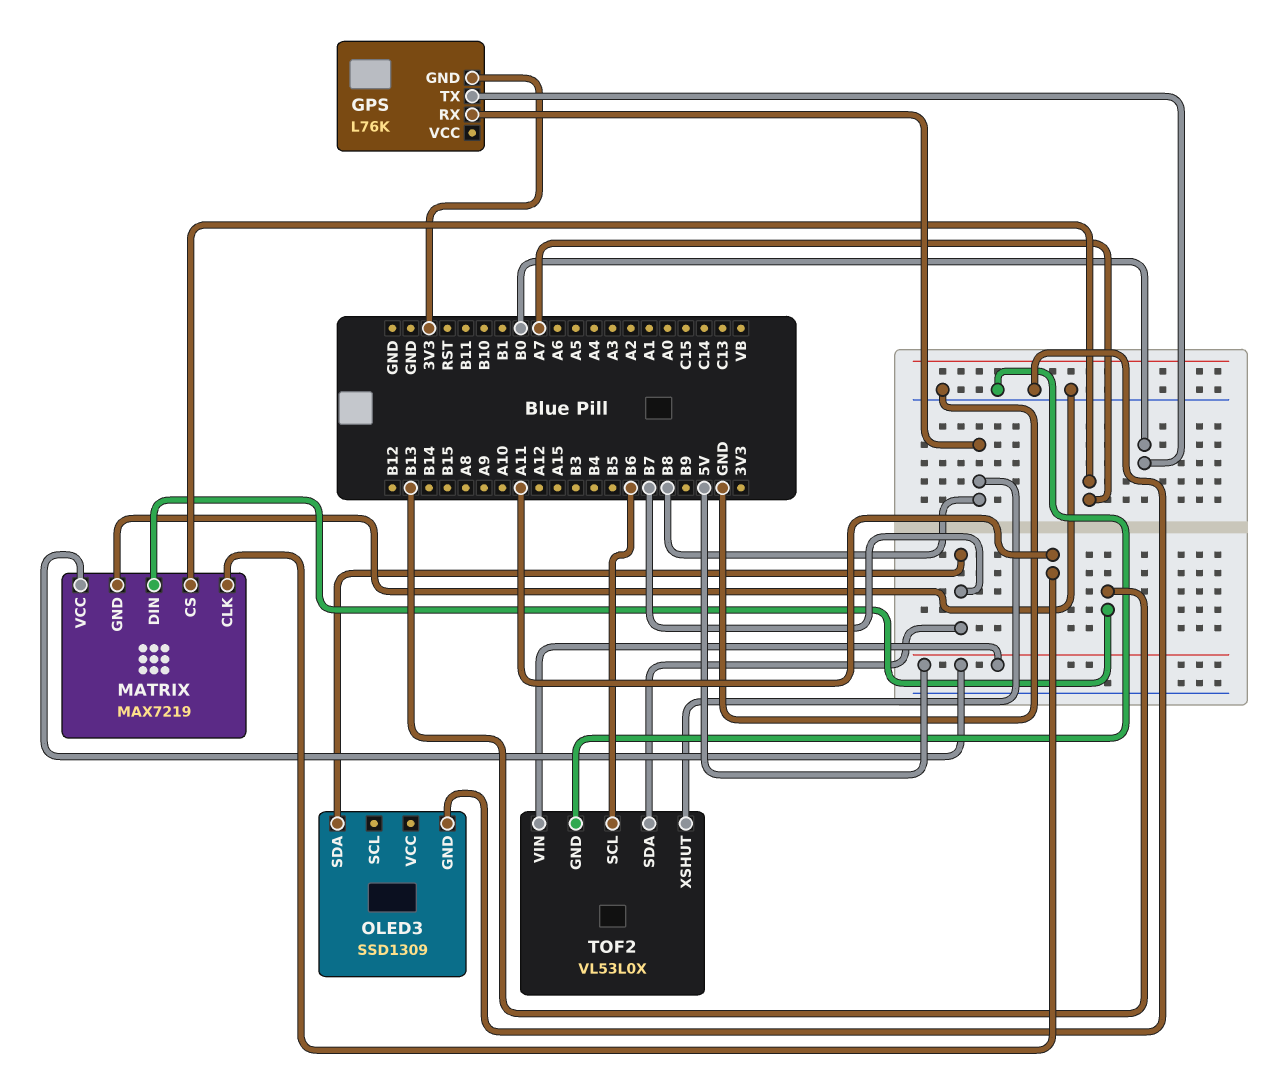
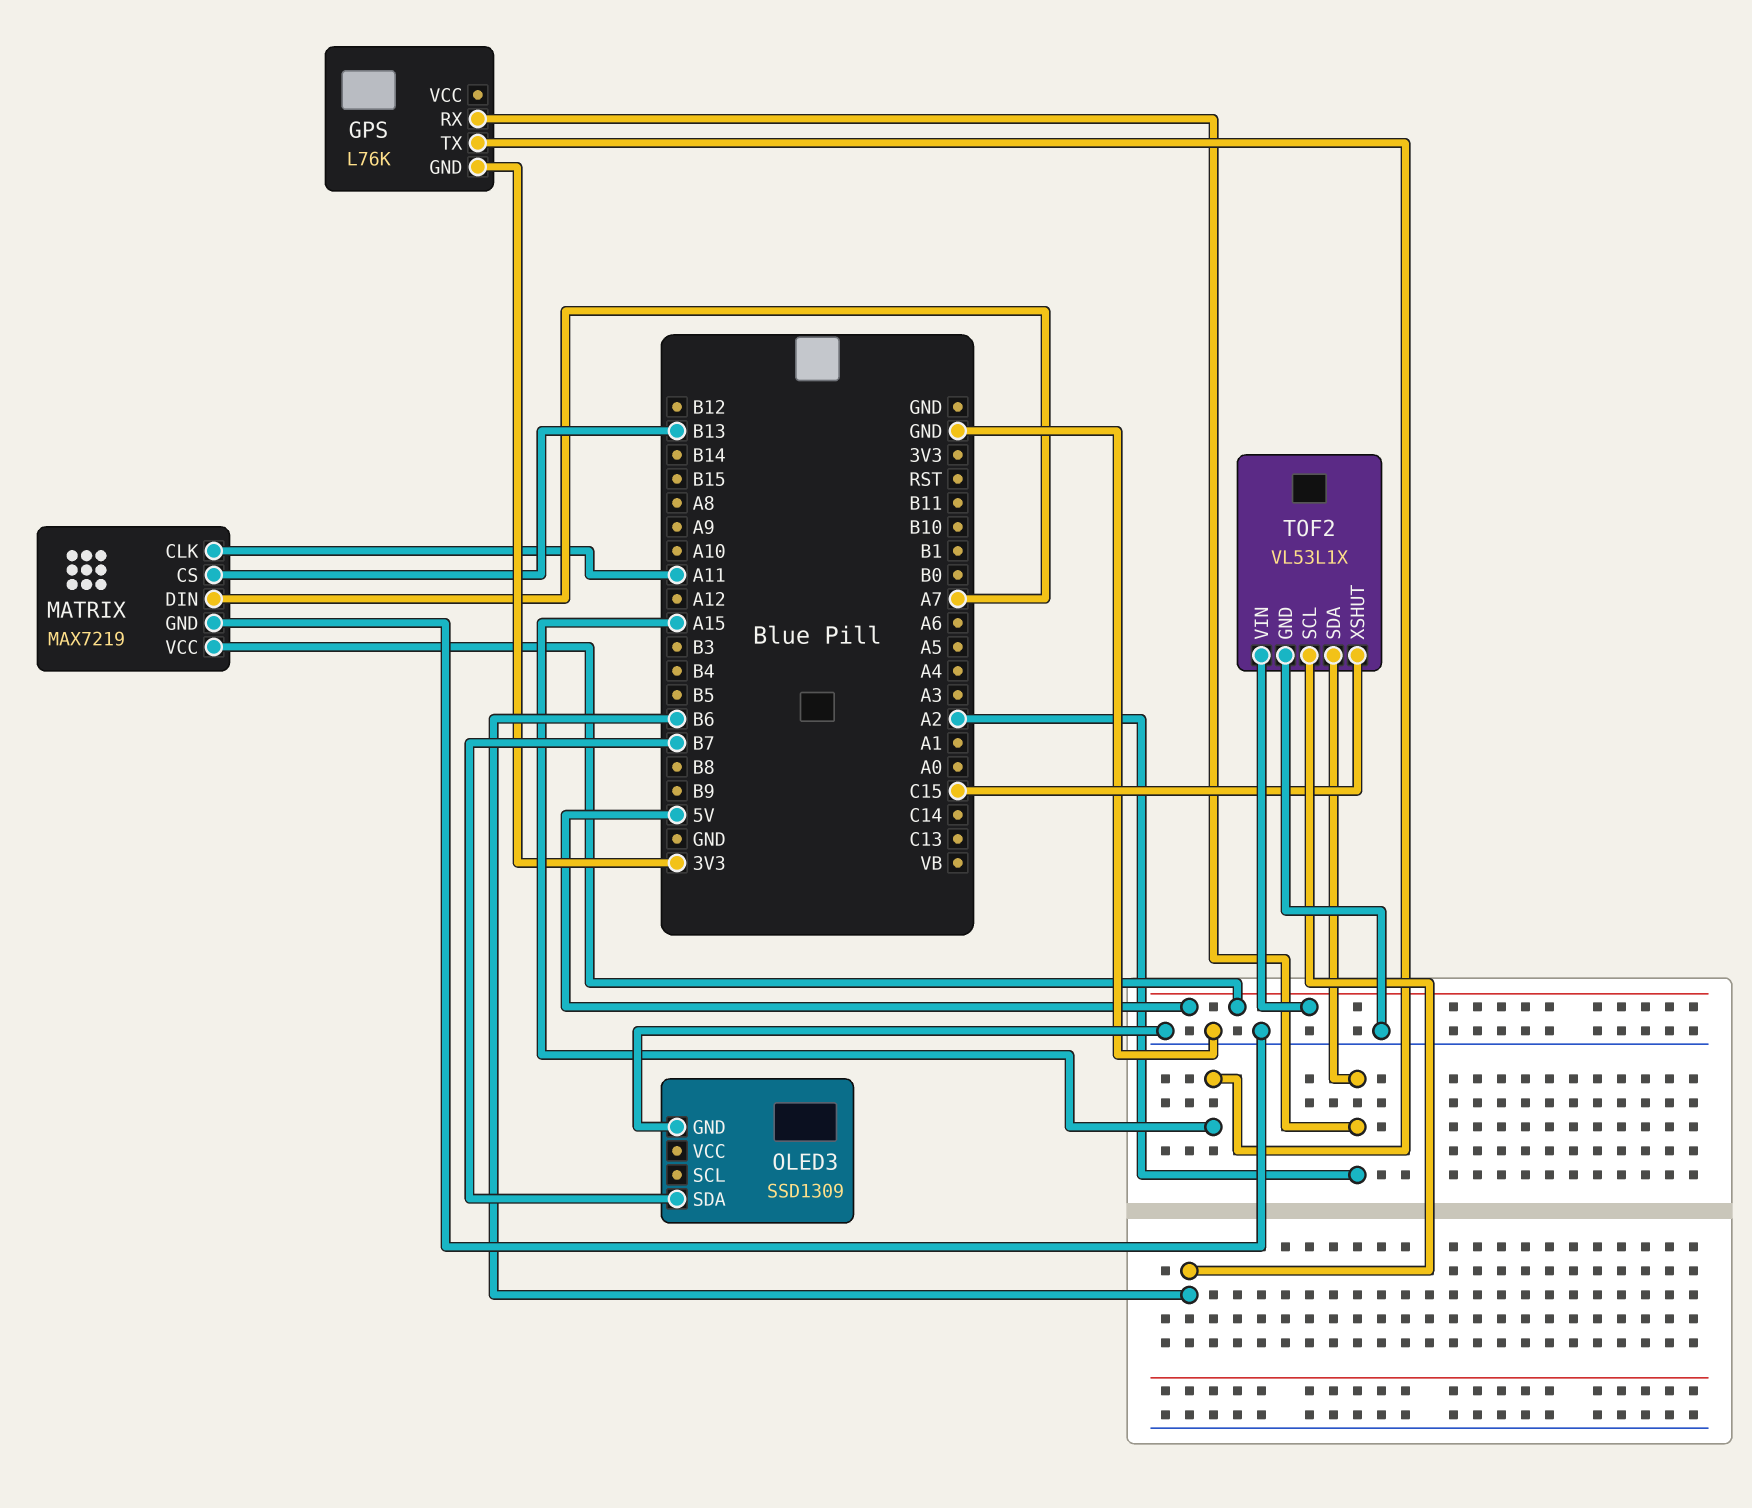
GPS pin RX: B8 -> A2
GPS pin TX: B0 -> A15
MATRIX pin CS: A7 -> B13
MATRIX pin DIN: B13 -> A7
TOF2: VL53L0X -> VL53L1X
TOF2 pin SDA: B7 -> A2
TOF2 pin XSHUT: B8 -> C15

